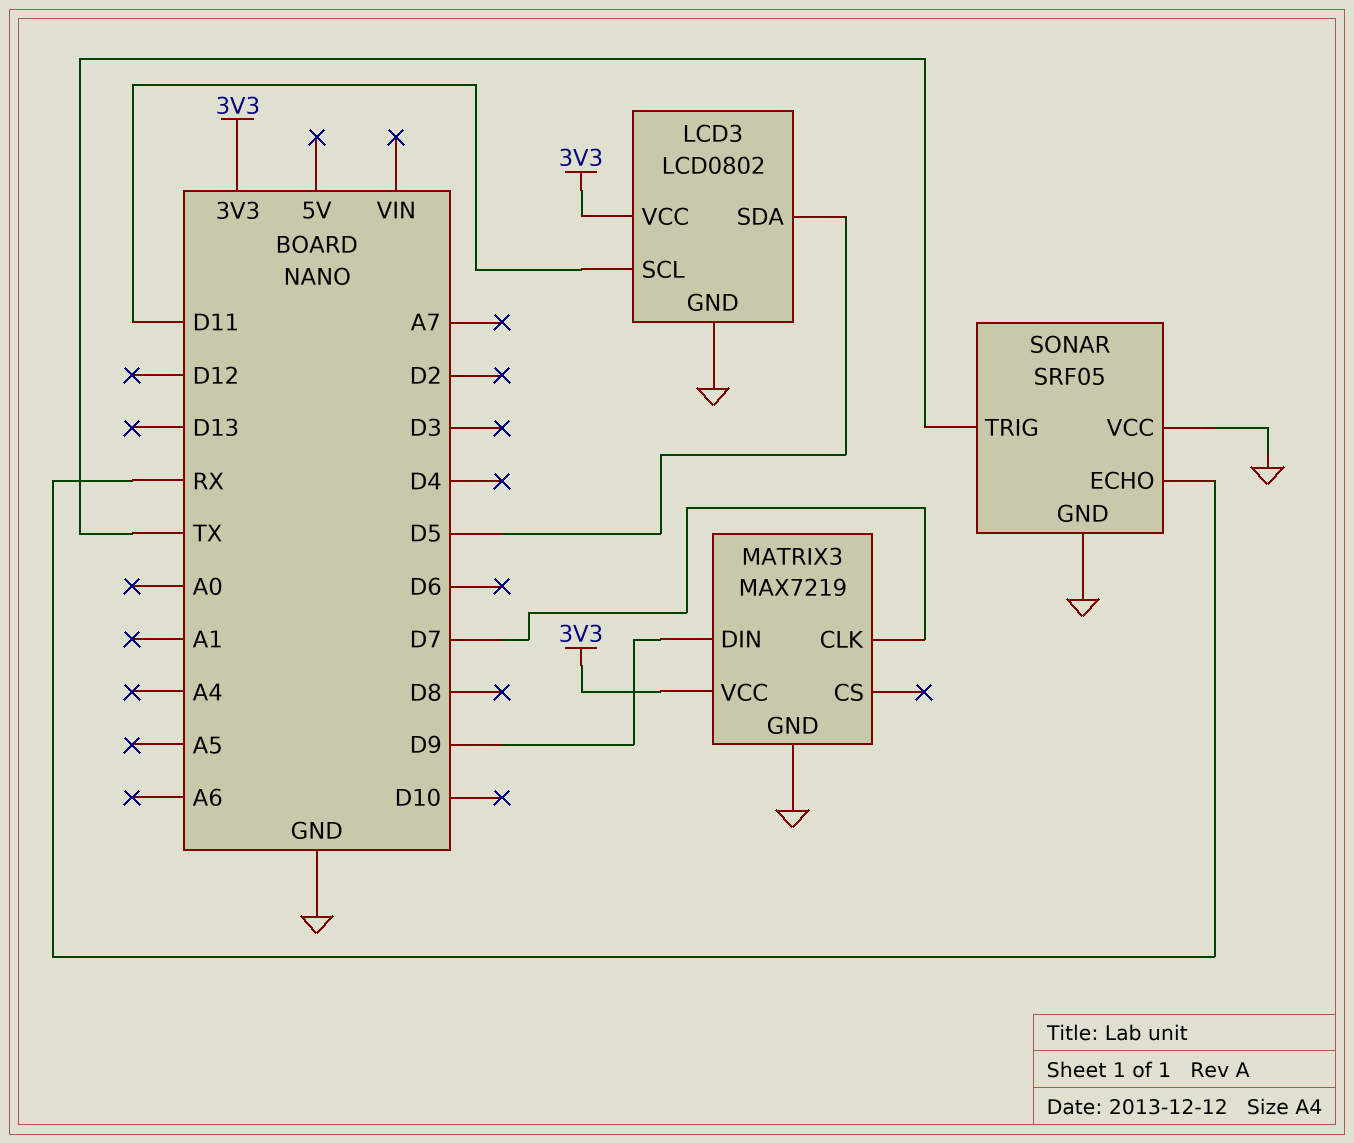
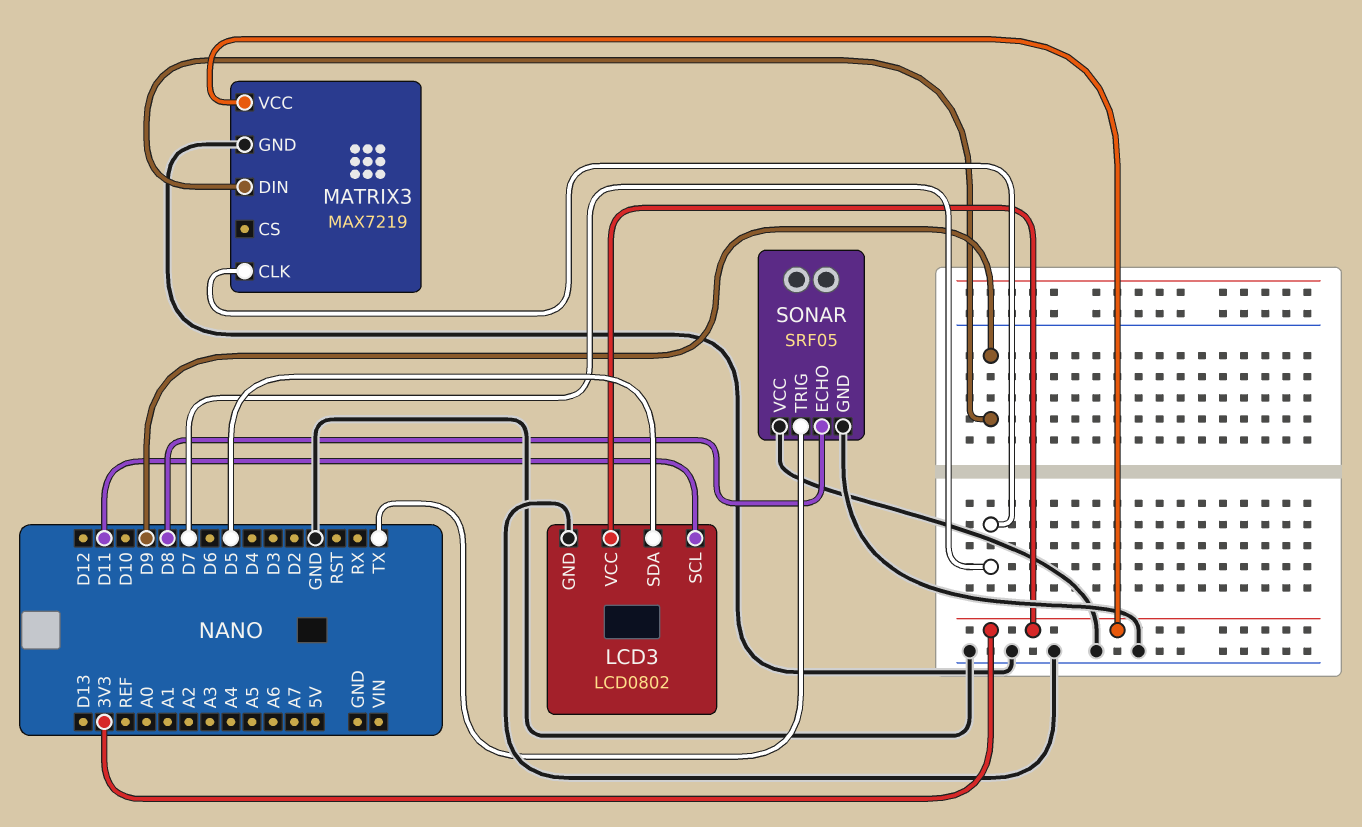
SONAR pin ECHO: RX -> D8

